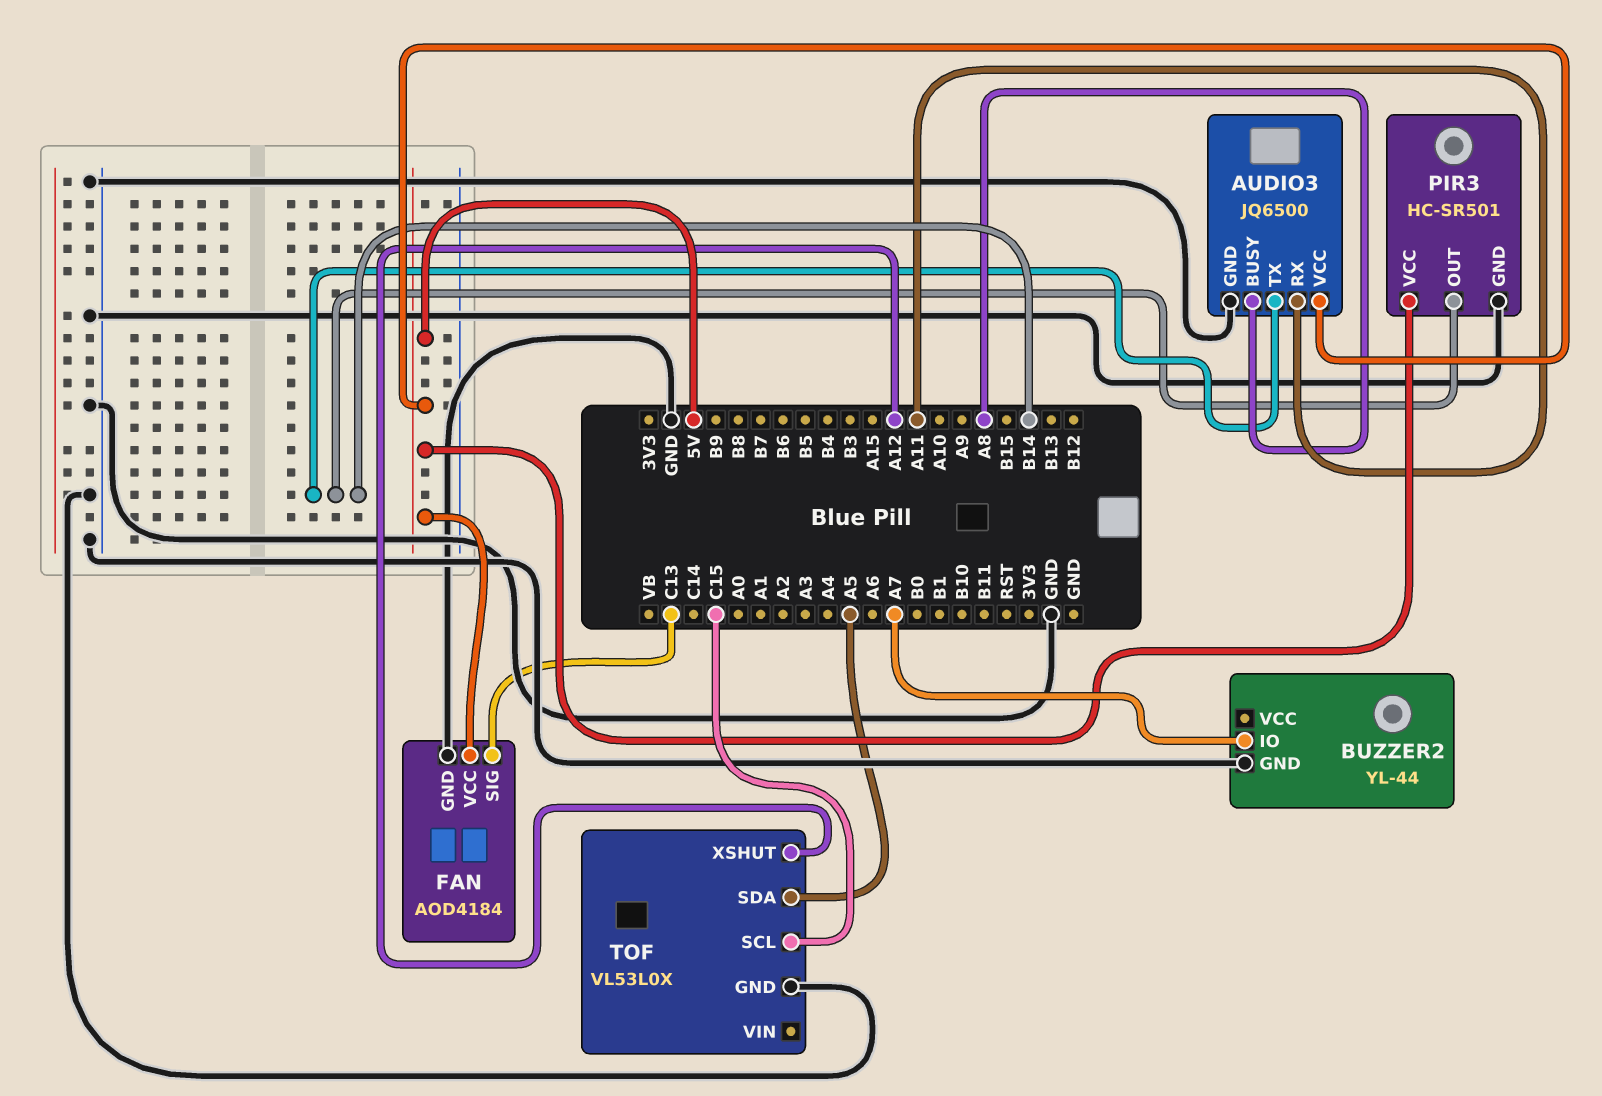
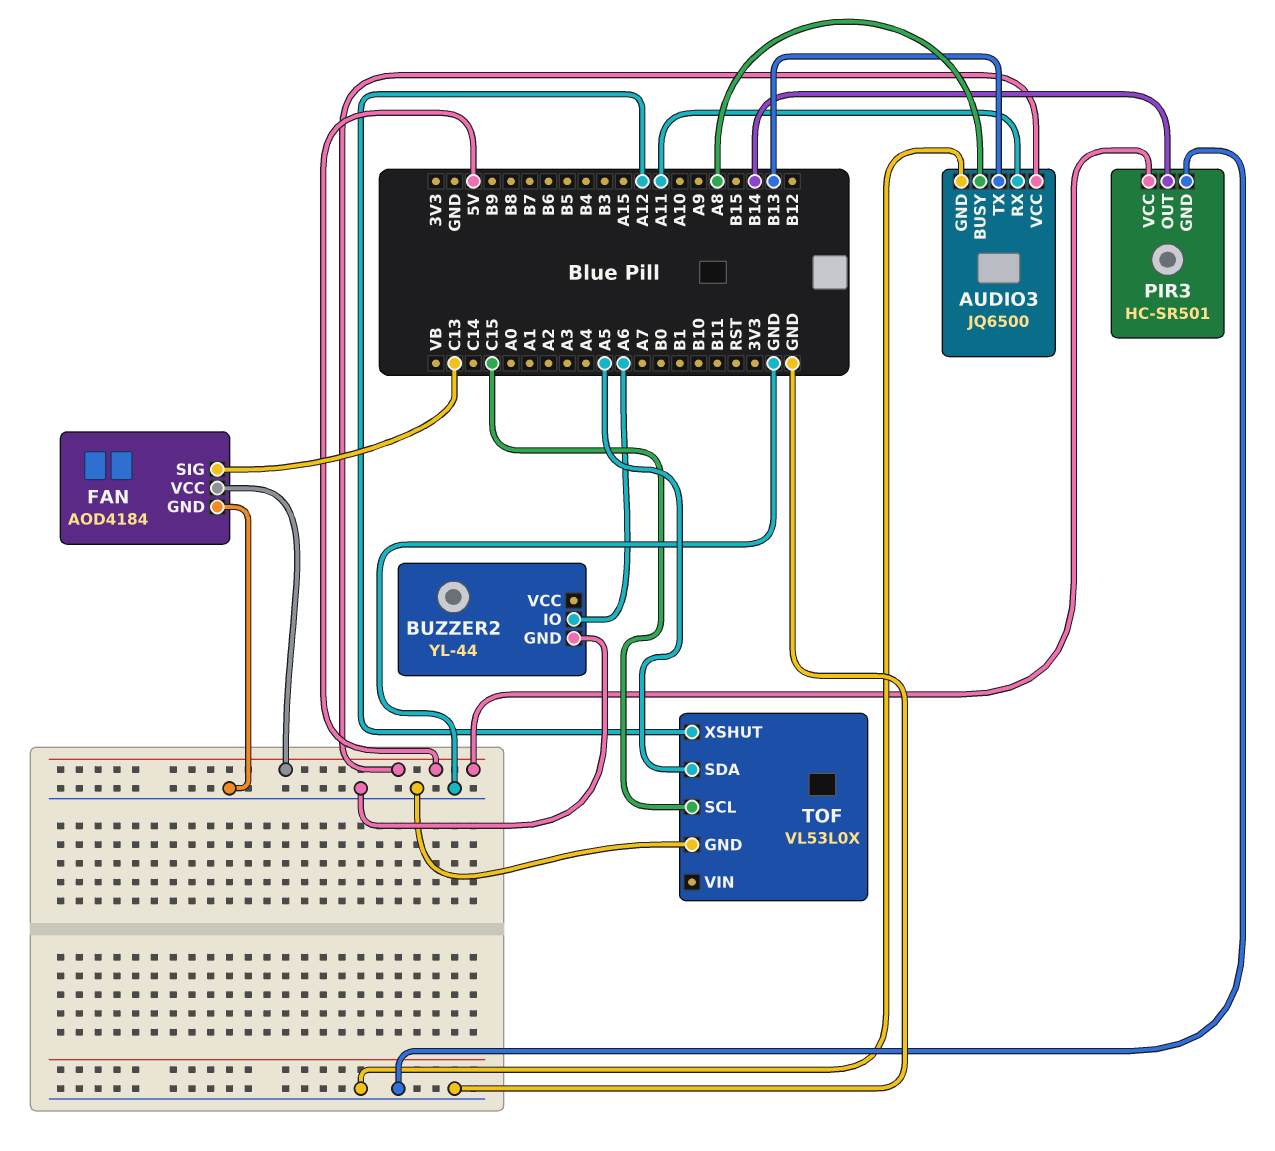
AUDIO3 pin TX: B14 -> B13
BUZZER2 pin IO: A7 -> A6

